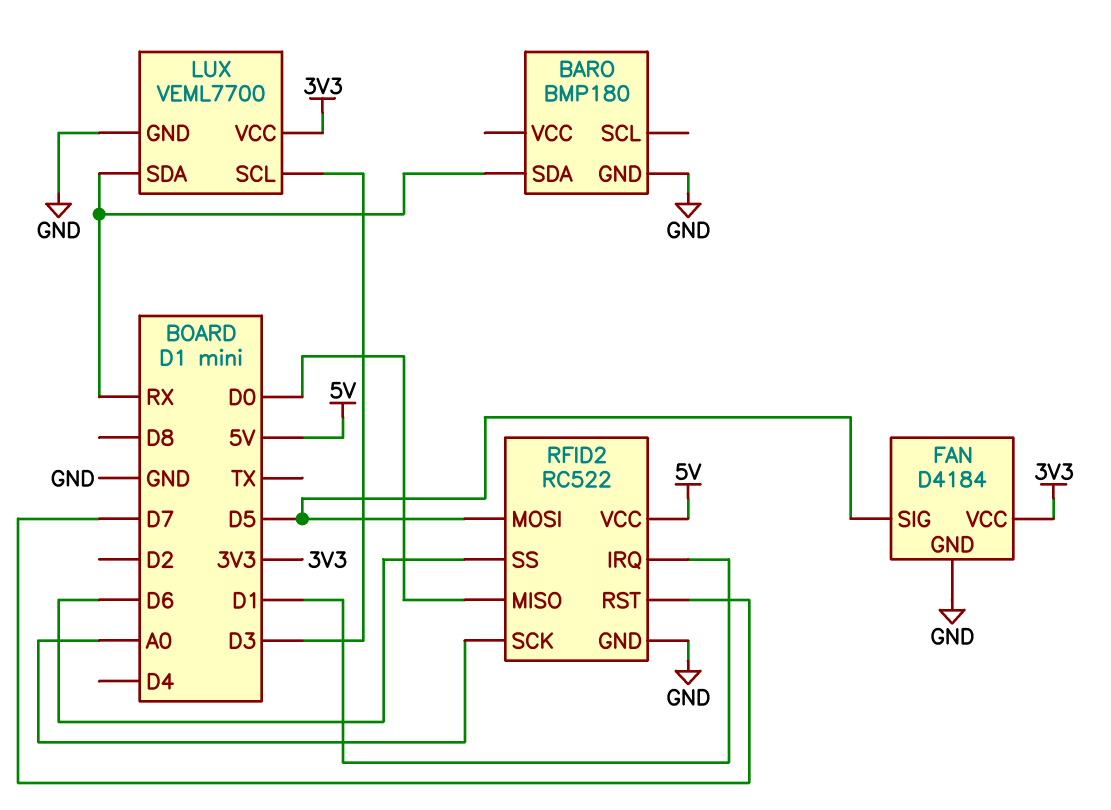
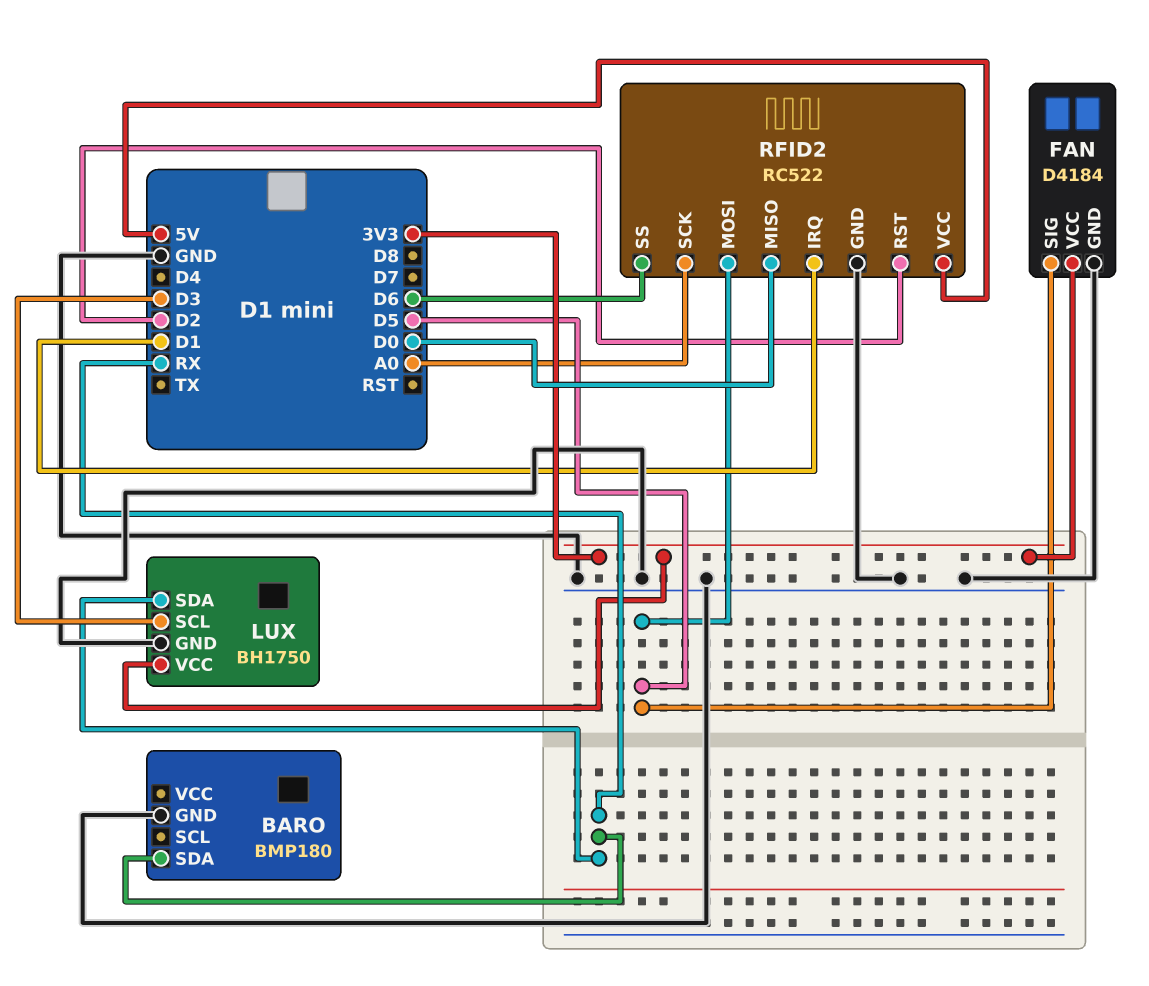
LUX: VEML7700 -> BH1750
RFID2 pin RST: D7 -> D2

